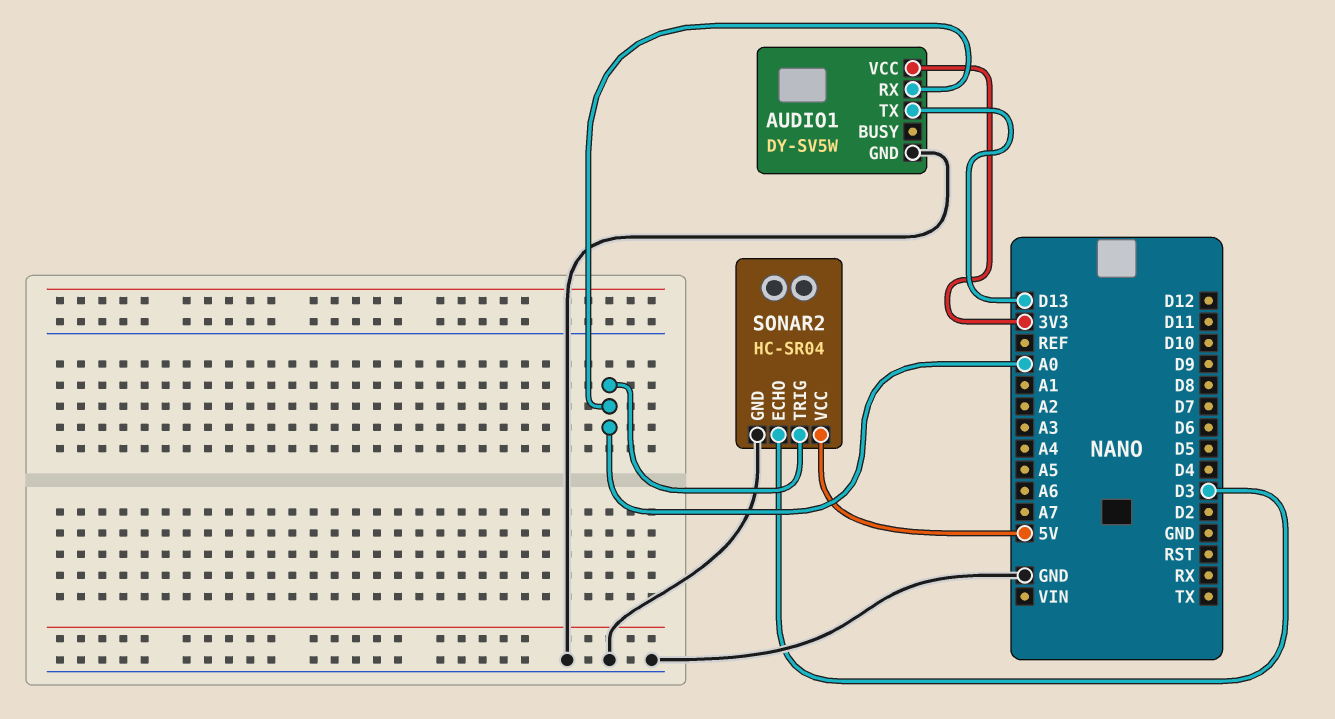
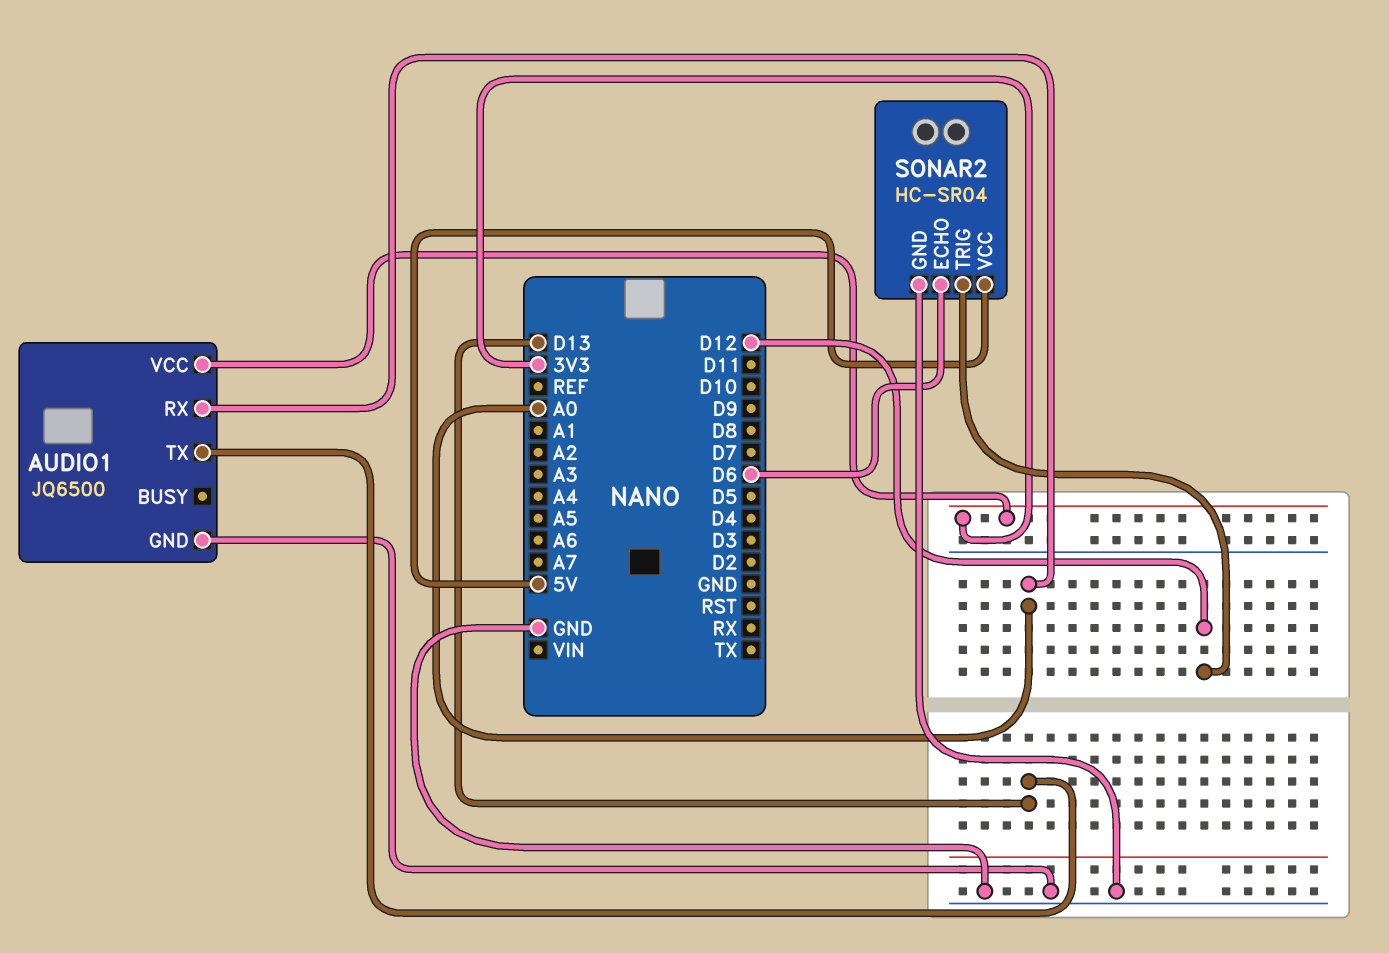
AUDIO1: DY-SV5W -> JQ6500
SONAR2 pin ECHO: D3 -> D6
SONAR2 pin TRIG: A0 -> D12

